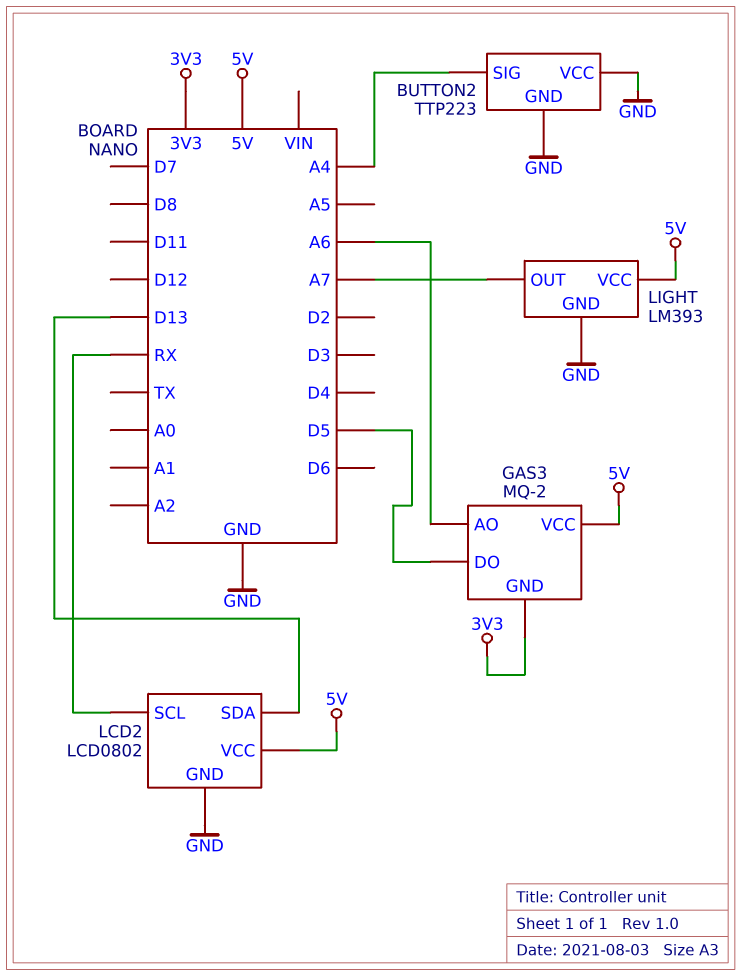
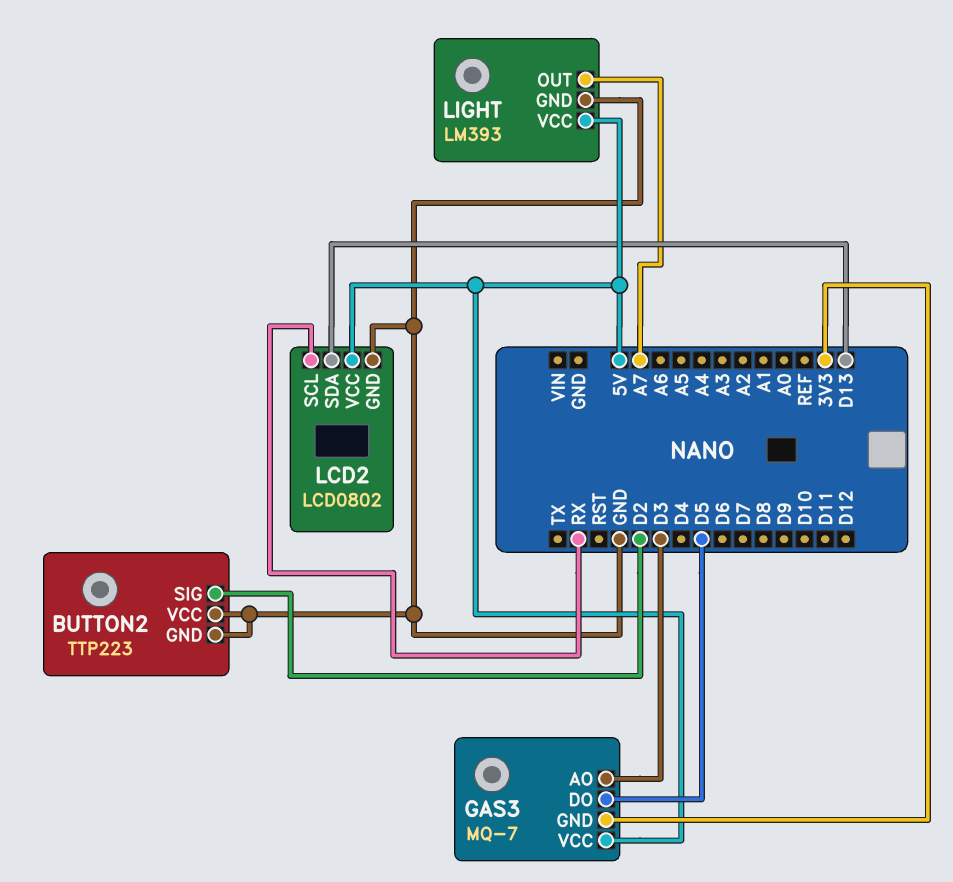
BUTTON2 pin SIG: A4 -> D2
GAS3: MQ-2 -> MQ-7
GAS3 pin AO: A6 -> D3

